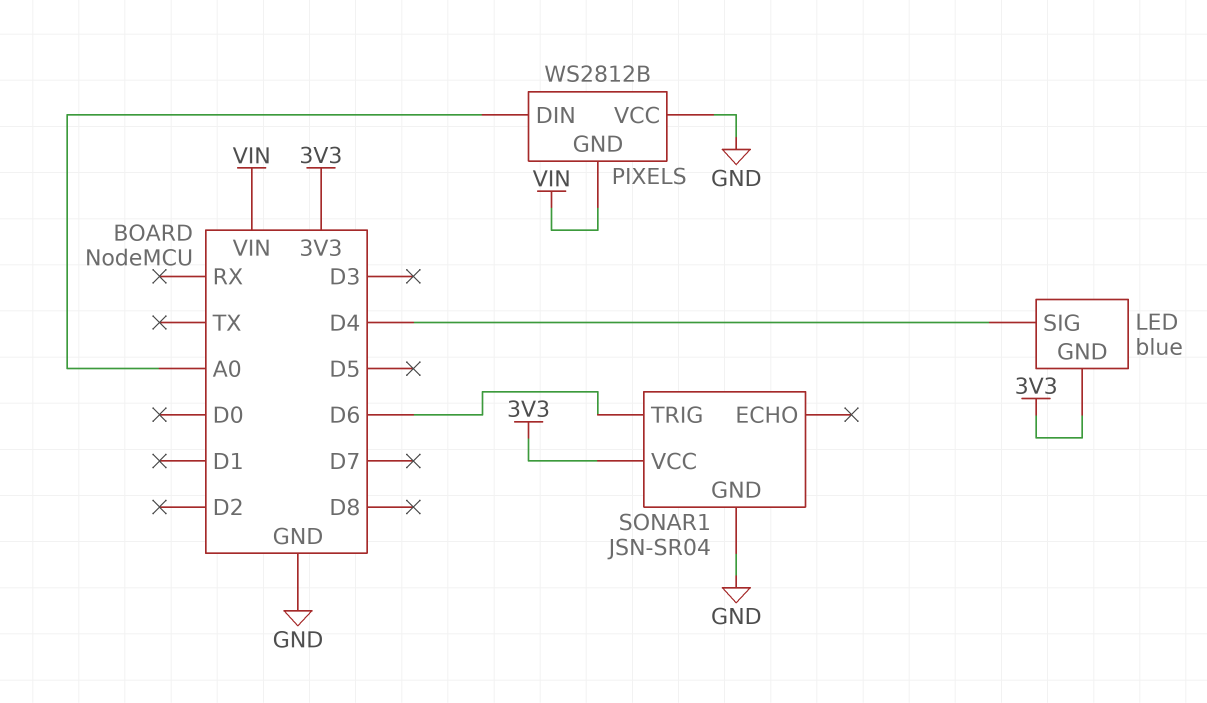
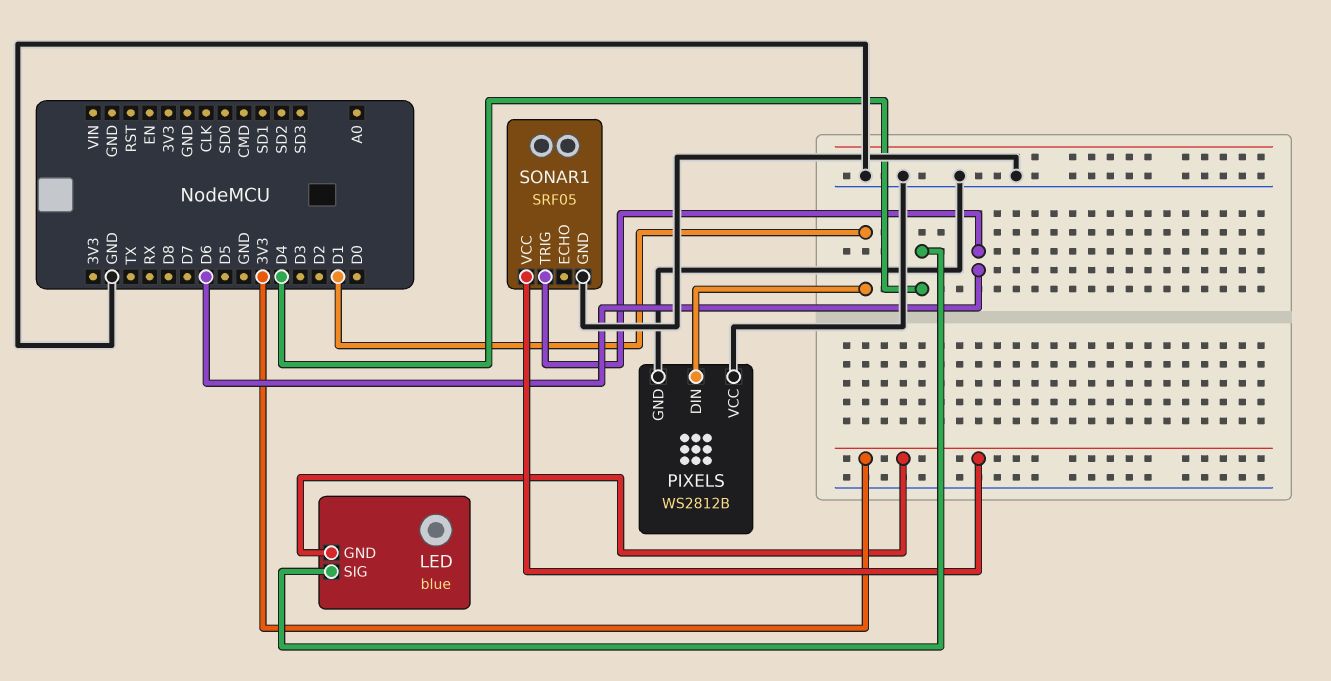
PIXELS pin DIN: A0 -> D1
PIXELS pin GND: VIN -> GND
SONAR1: JSN-SR04 -> SRF05

